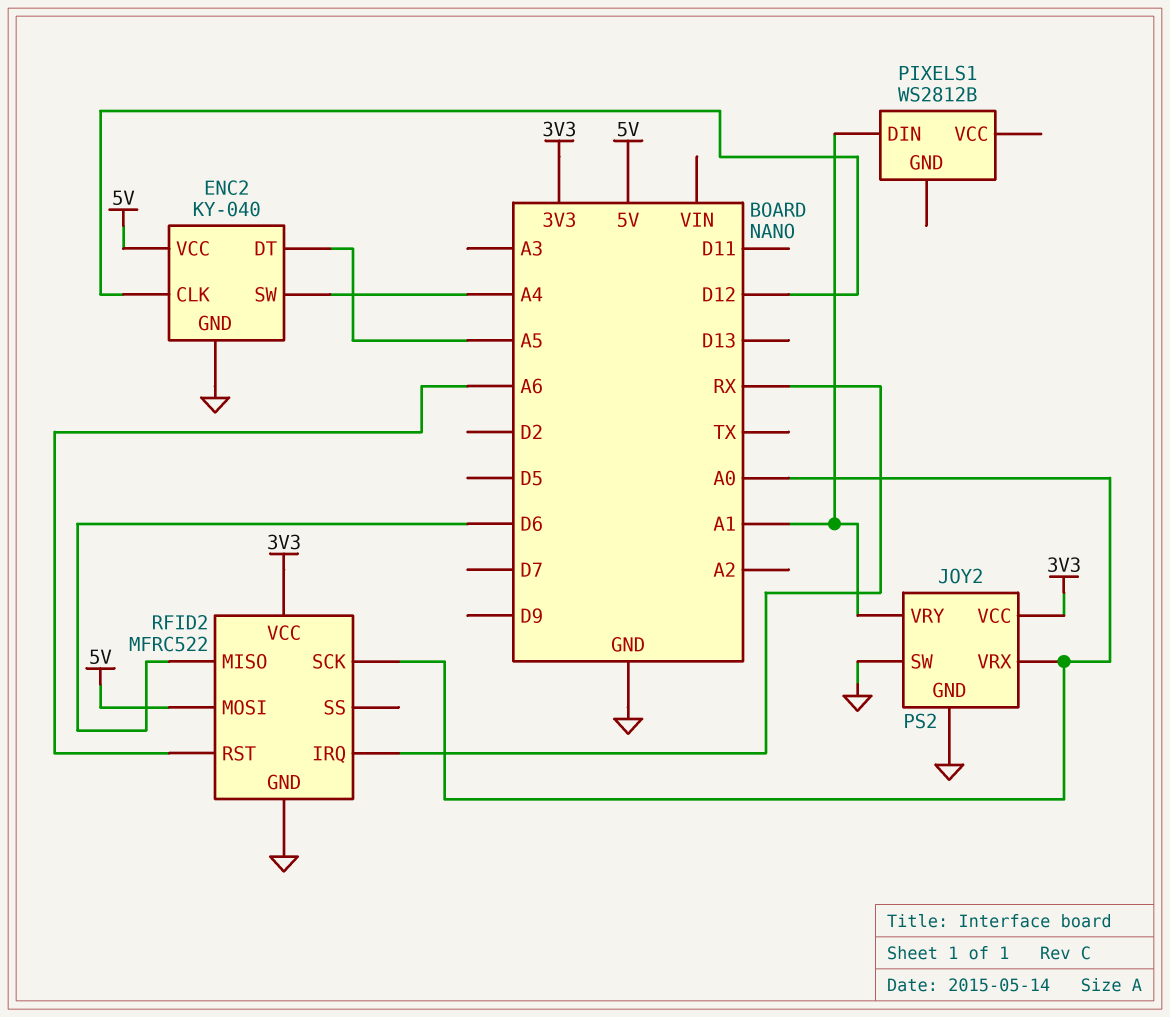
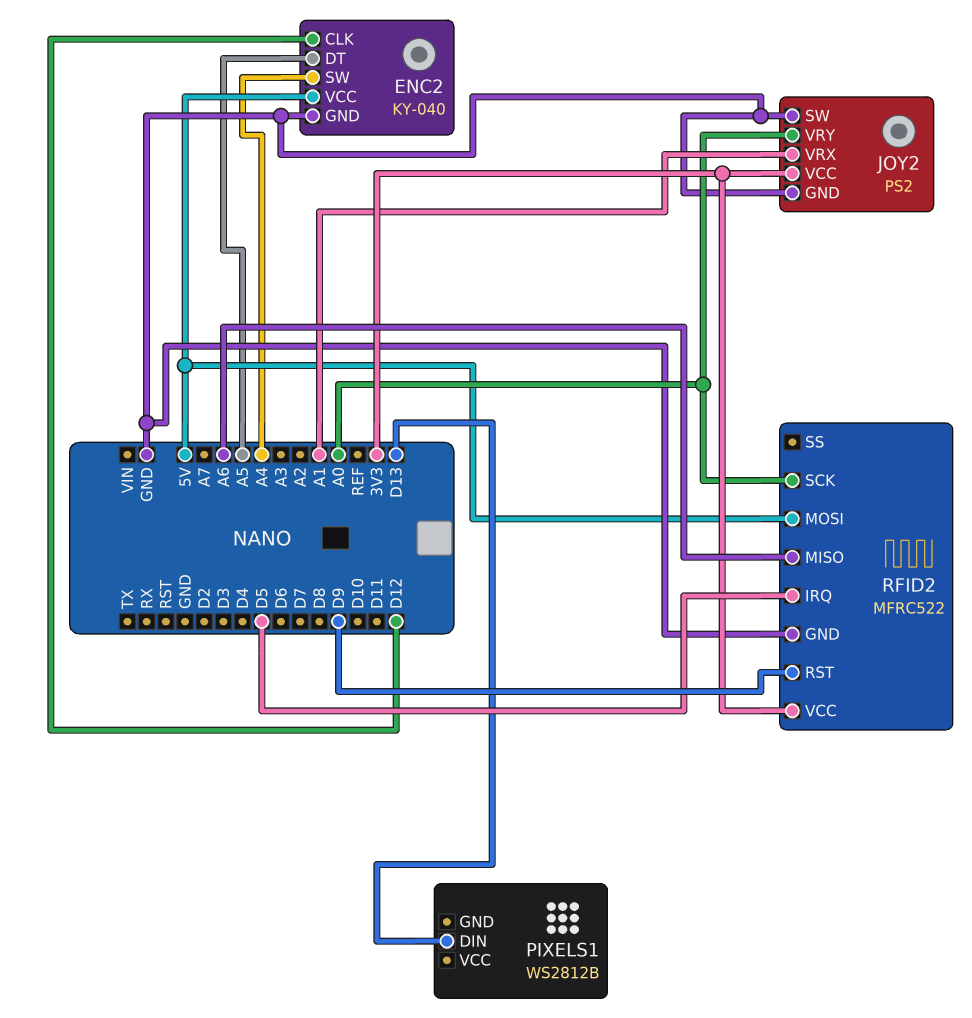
JOY2 pin VRX: A0 -> A1
JOY2 pin VRY: A1 -> A0
PIXELS1 pin DIN: A1 -> D13
RFID2 pin IRQ: RX -> D5
RFID2 pin MISO: D6 -> A6
RFID2 pin RST: A6 -> D9

